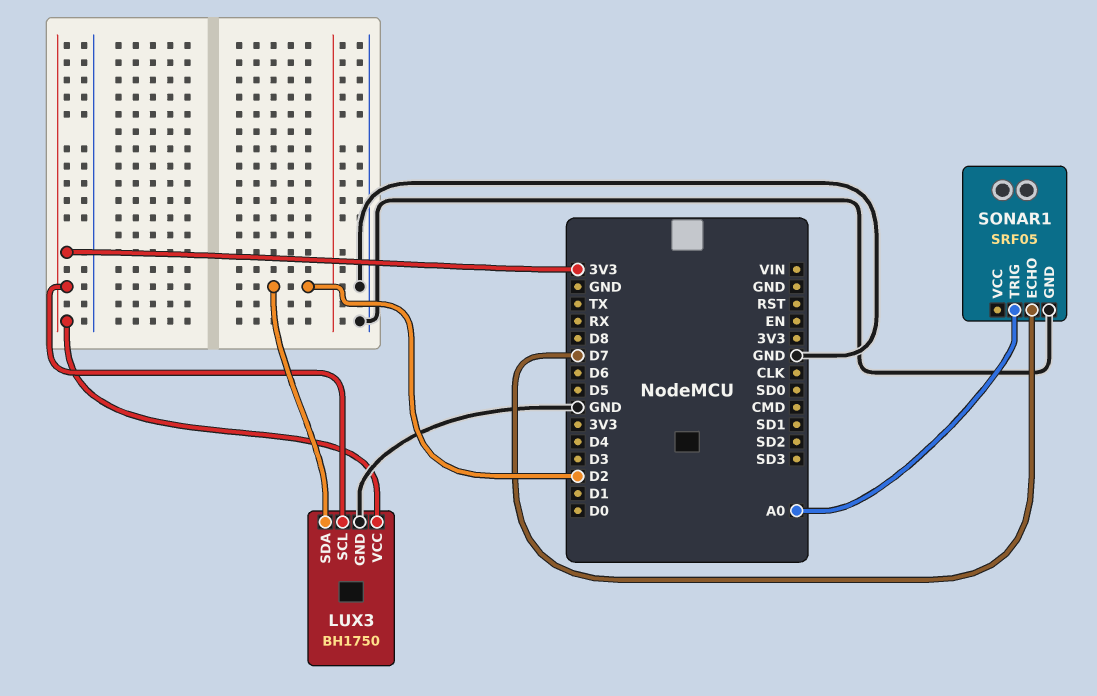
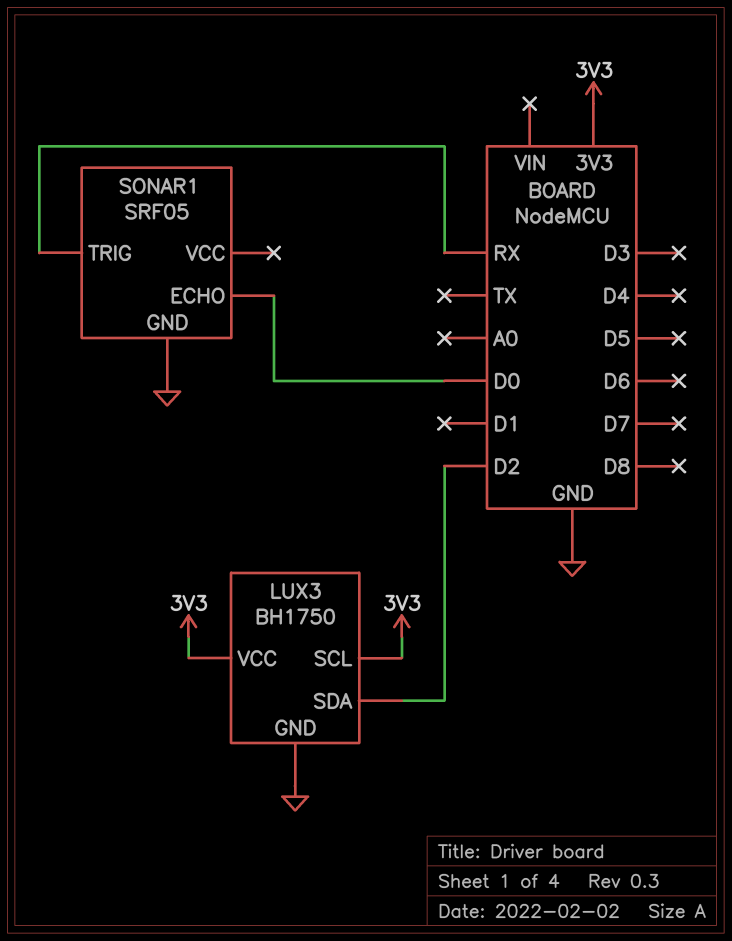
SONAR1 pin ECHO: D7 -> D0
SONAR1 pin TRIG: A0 -> RX

